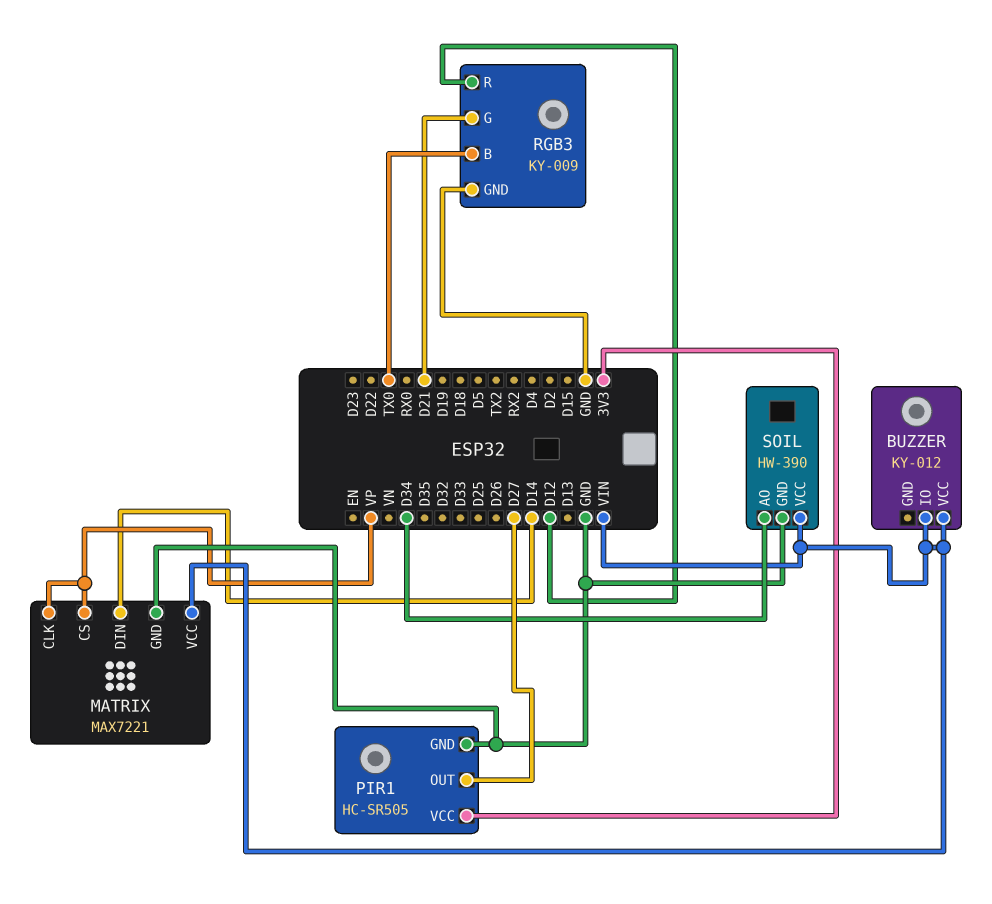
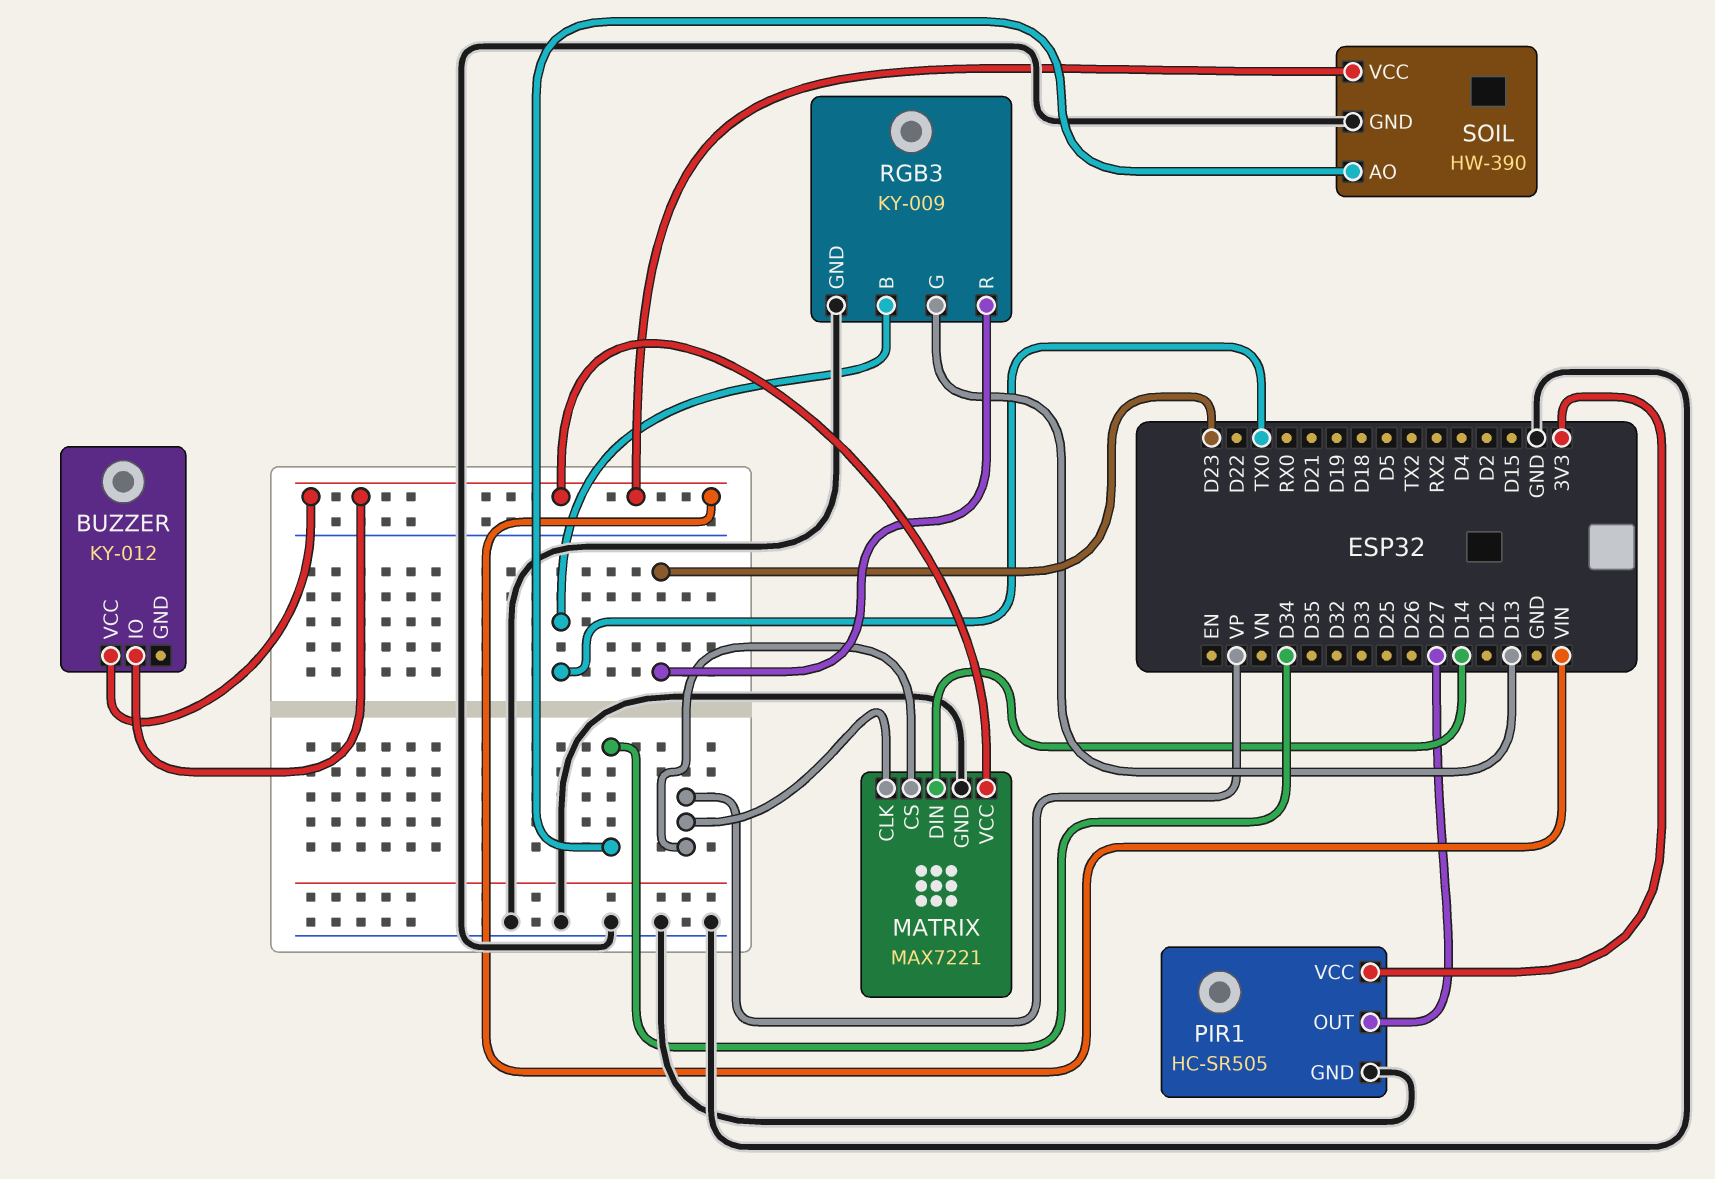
RGB3 pin G: D21 -> D13
RGB3 pin R: D12 -> D23

